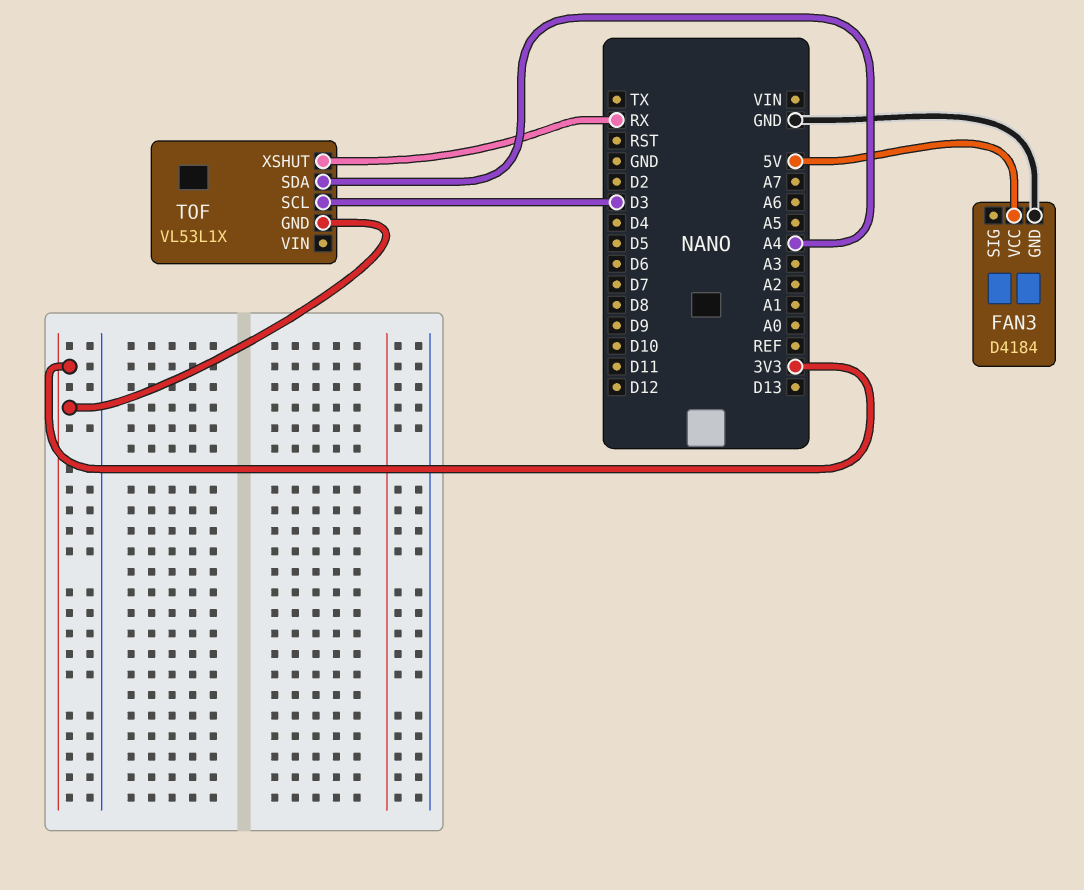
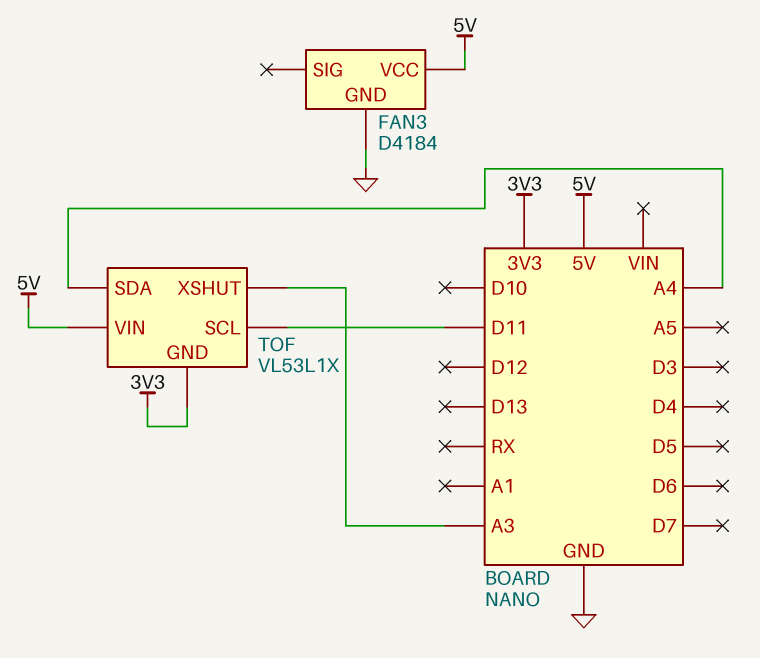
TOF pin SCL: D3 -> D11
TOF pin VIN: none -> 5V
TOF pin XSHUT: RX -> A3

